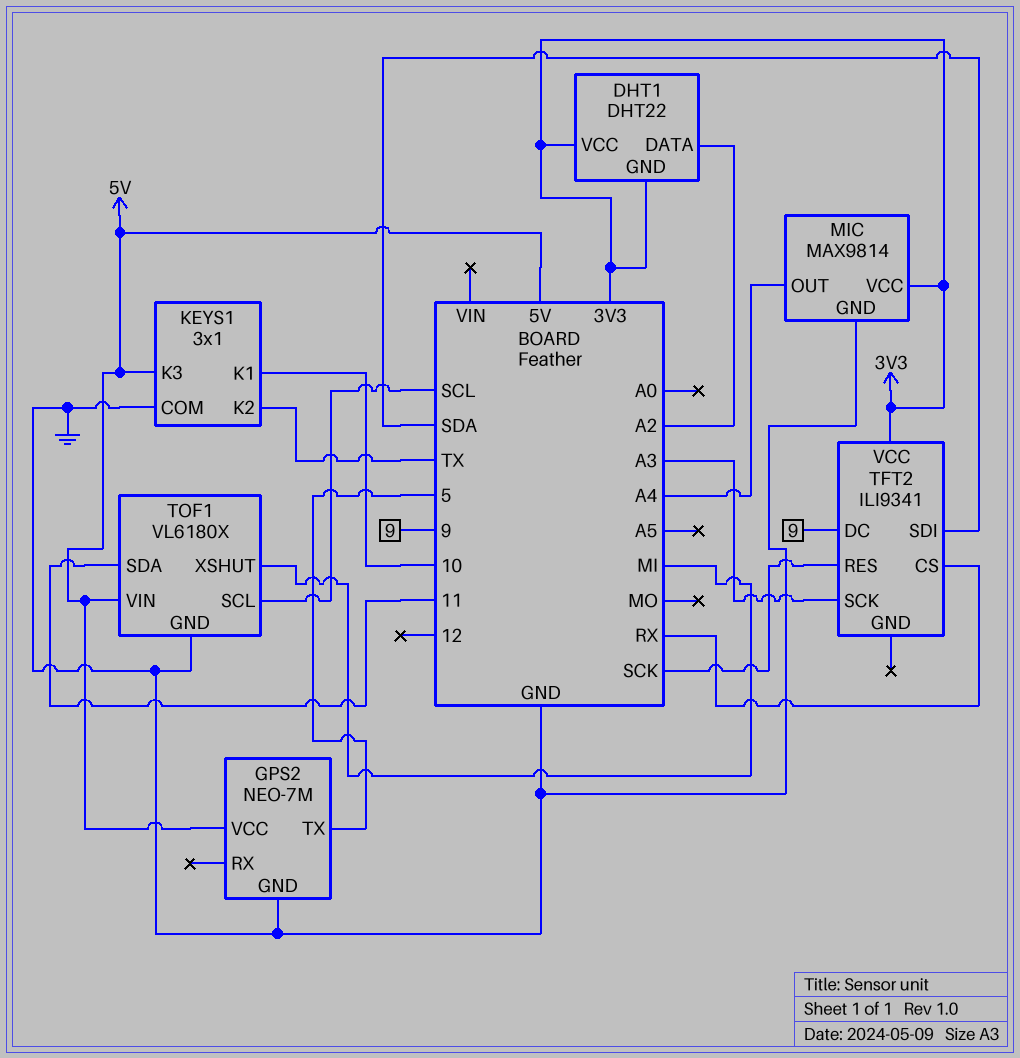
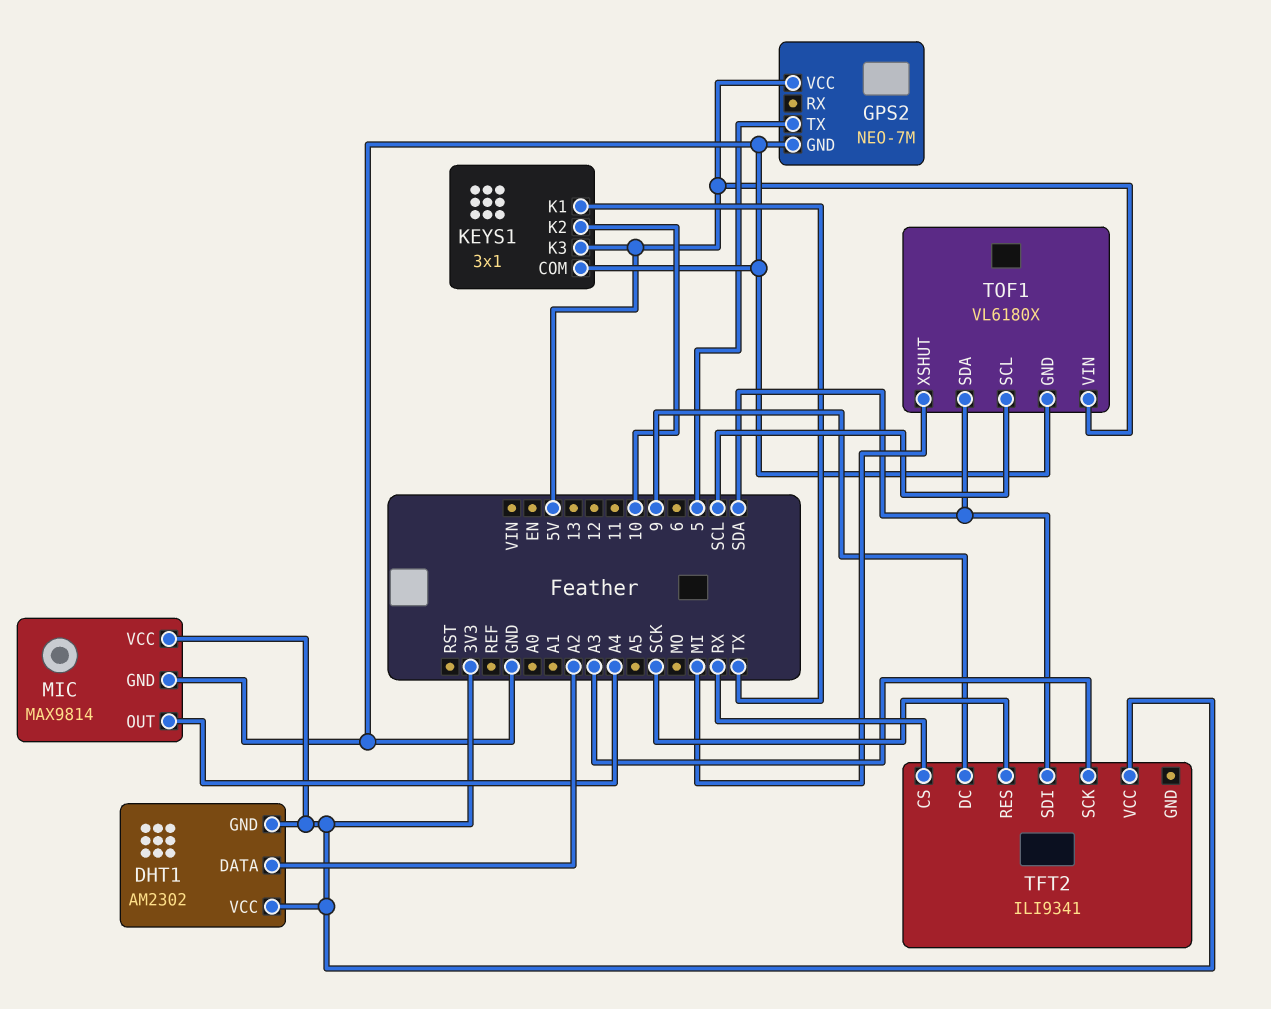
DHT1: DHT22 -> AM2302
KEYS1 pin K1: 10 -> TX
KEYS1 pin K2: TX -> 10
TOF1 pin SDA: 11 -> SDA

